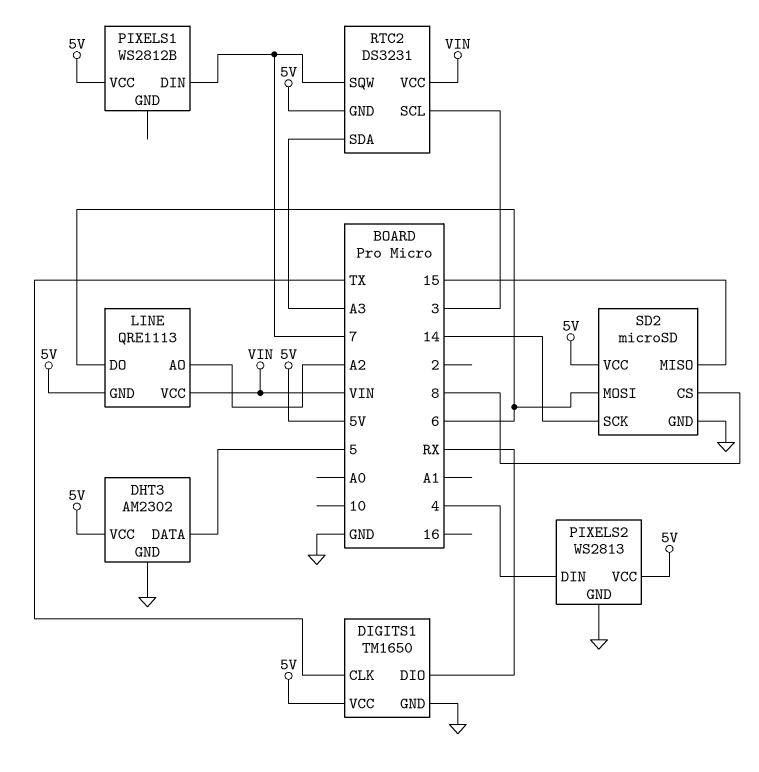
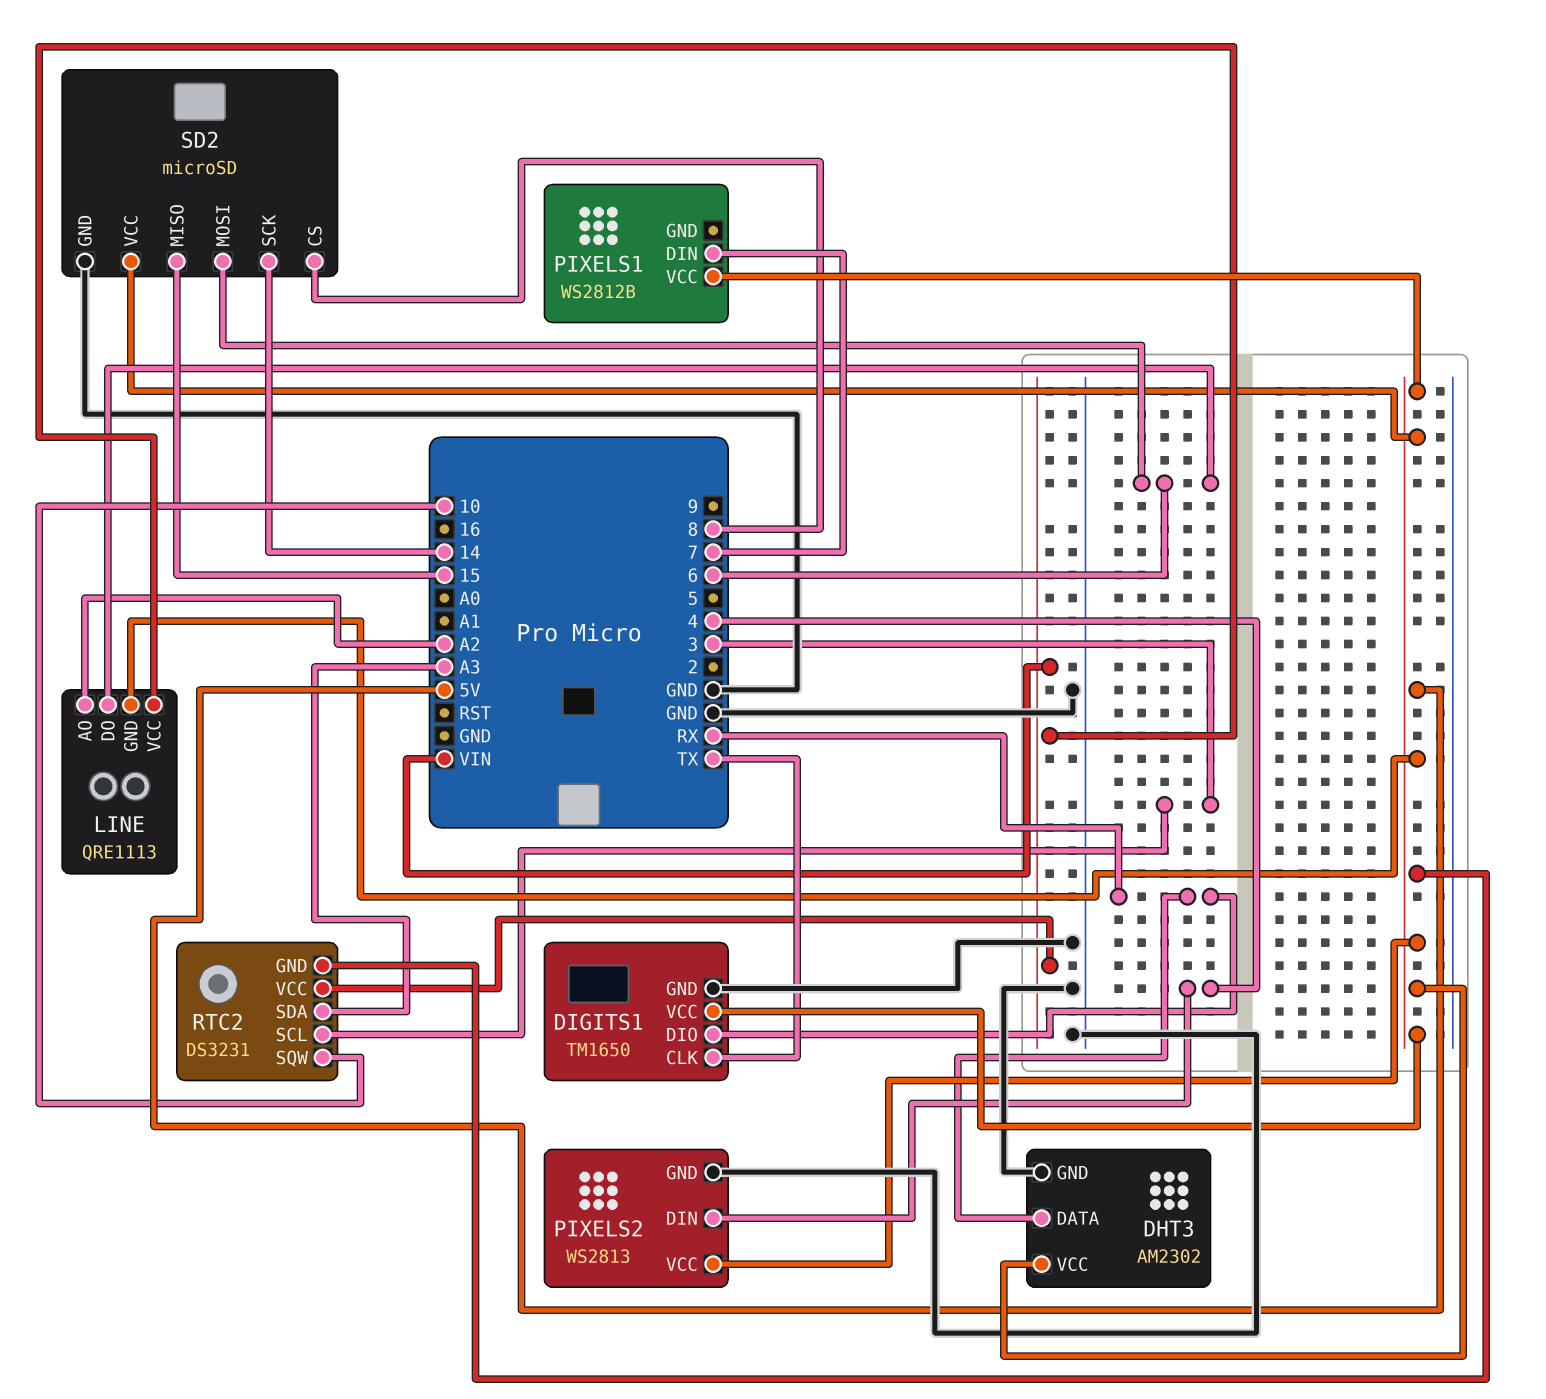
DHT3 pin DATA: 5 -> RX
RTC2 pin SQW: 7 -> 10

